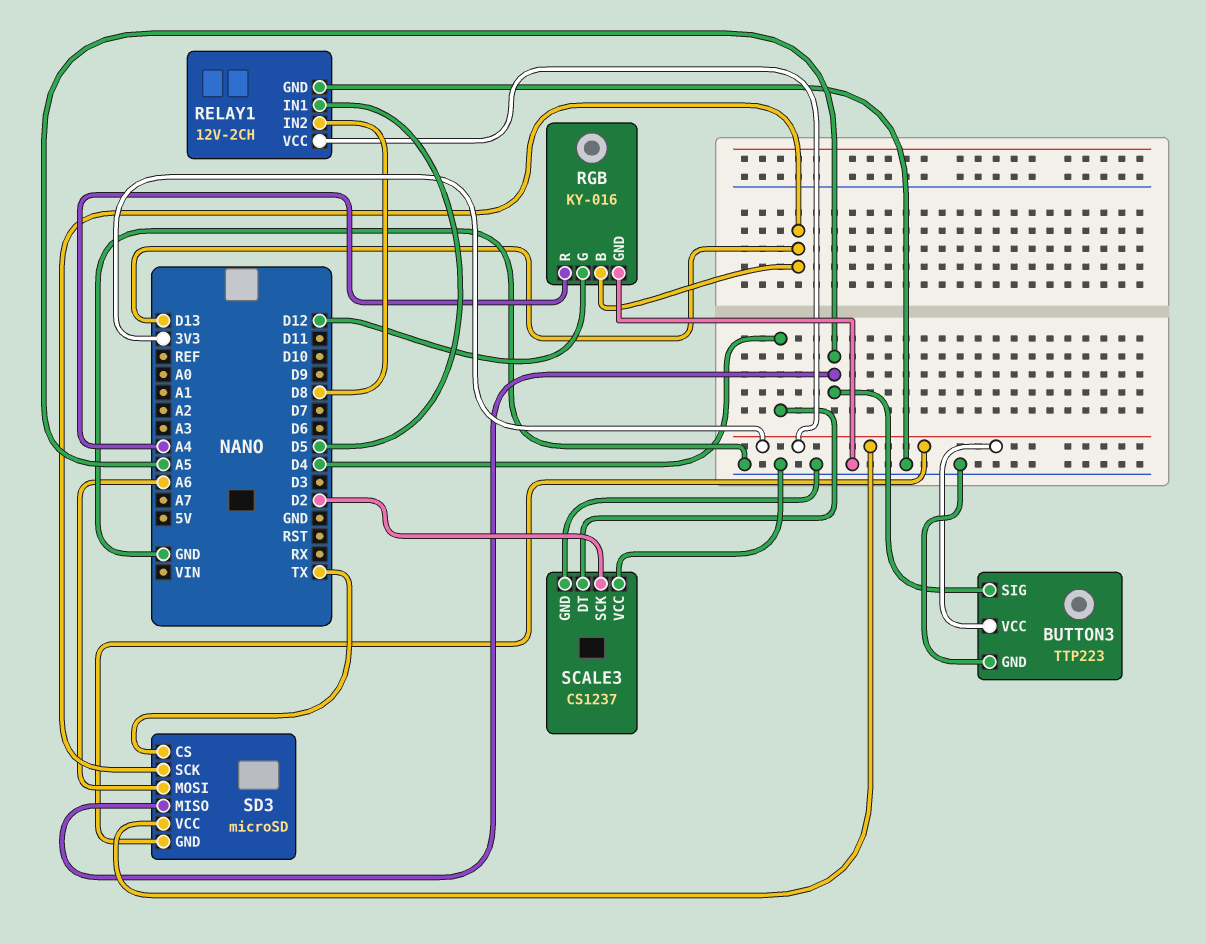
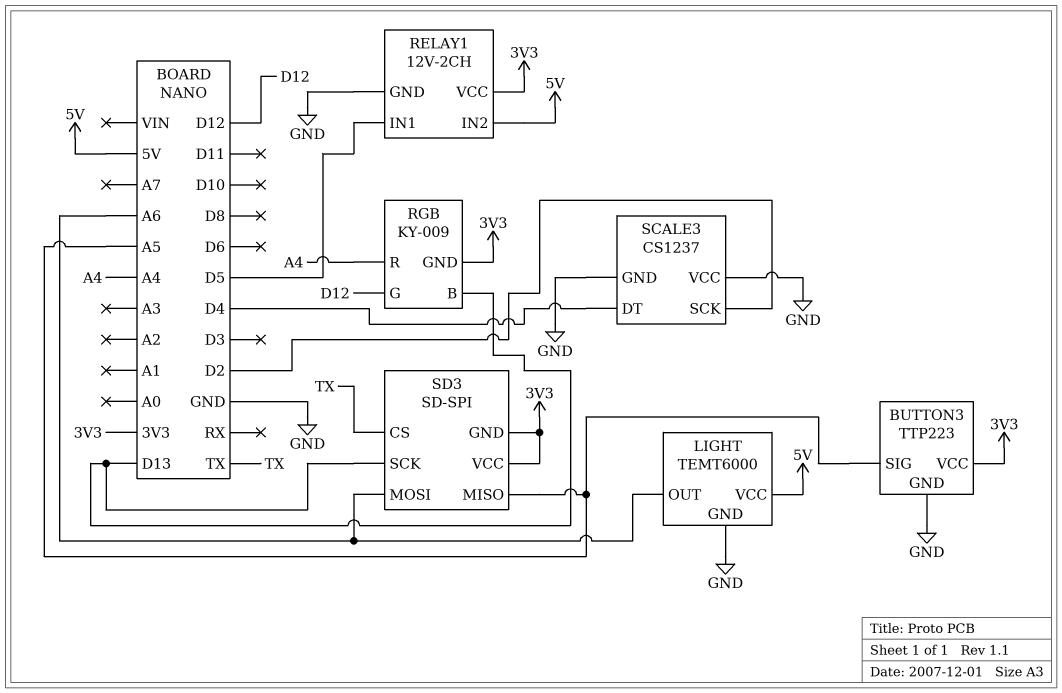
LIGHT: none -> TEMT6000
LIGHT pin GND: none -> GND
LIGHT pin OUT: none -> A6
LIGHT pin VCC: none -> 5V
RELAY1 pin IN2: D8 -> 5V
RGB: KY-016 -> KY-009
RGB pin GND: GND -> 3V3
SD3: microSD -> SD-SPI

